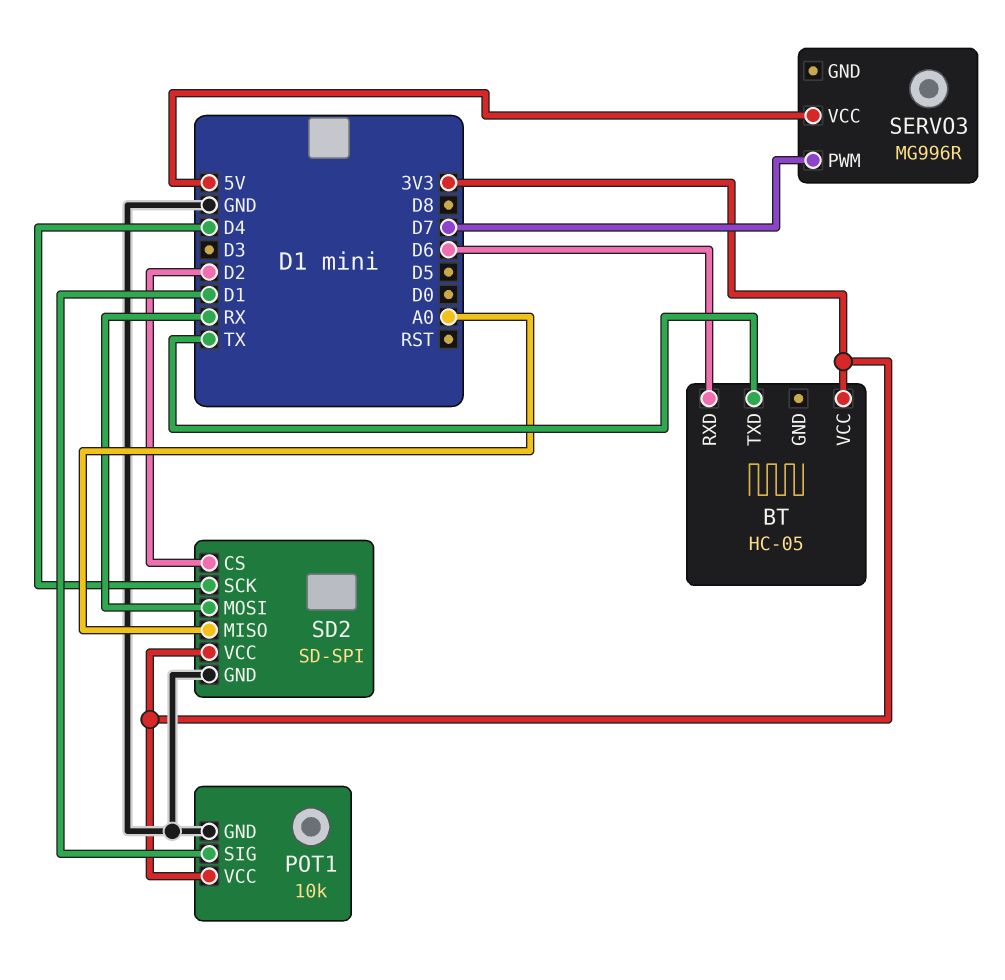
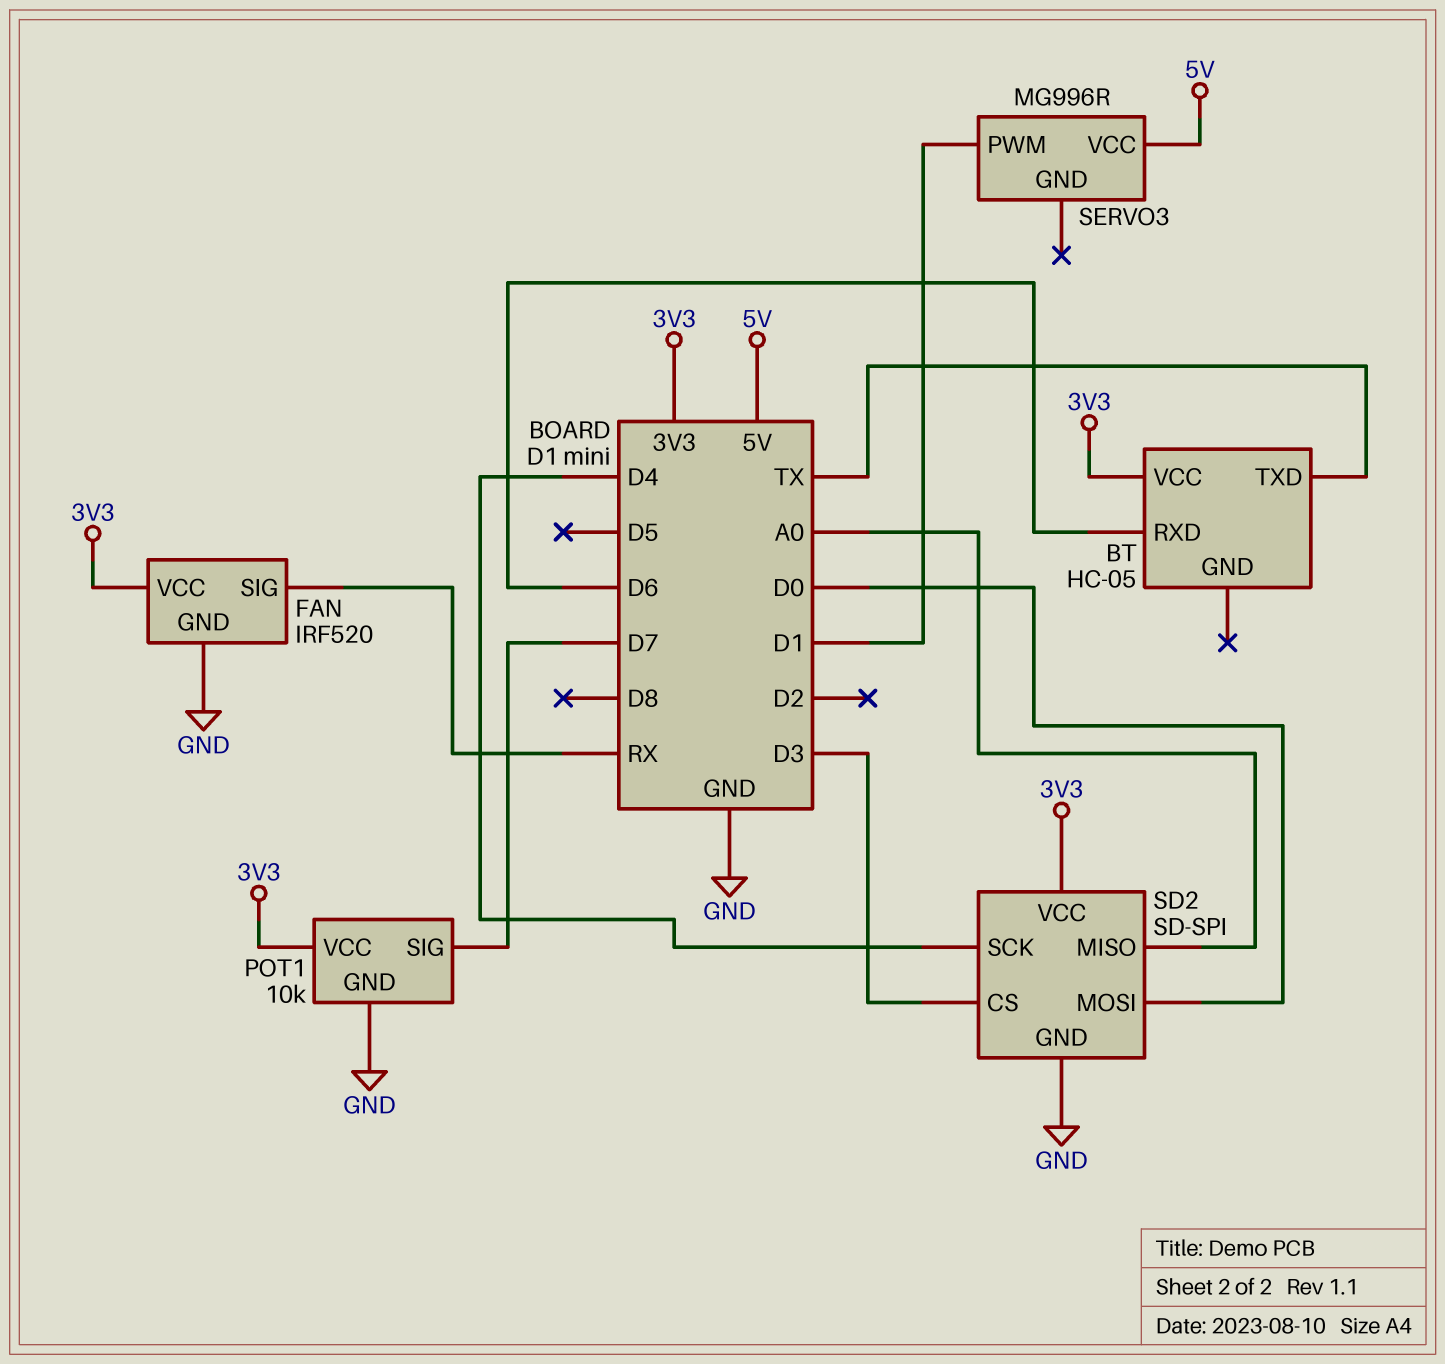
FAN: none -> IRF520
FAN pin GND: none -> GND
FAN pin SIG: none -> RX
FAN pin VCC: none -> 3V3
POT1 pin SIG: D1 -> D7
SD2 pin CS: D2 -> D3
SD2 pin MOSI: RX -> D0
SERVO3 pin PWM: D7 -> D1

